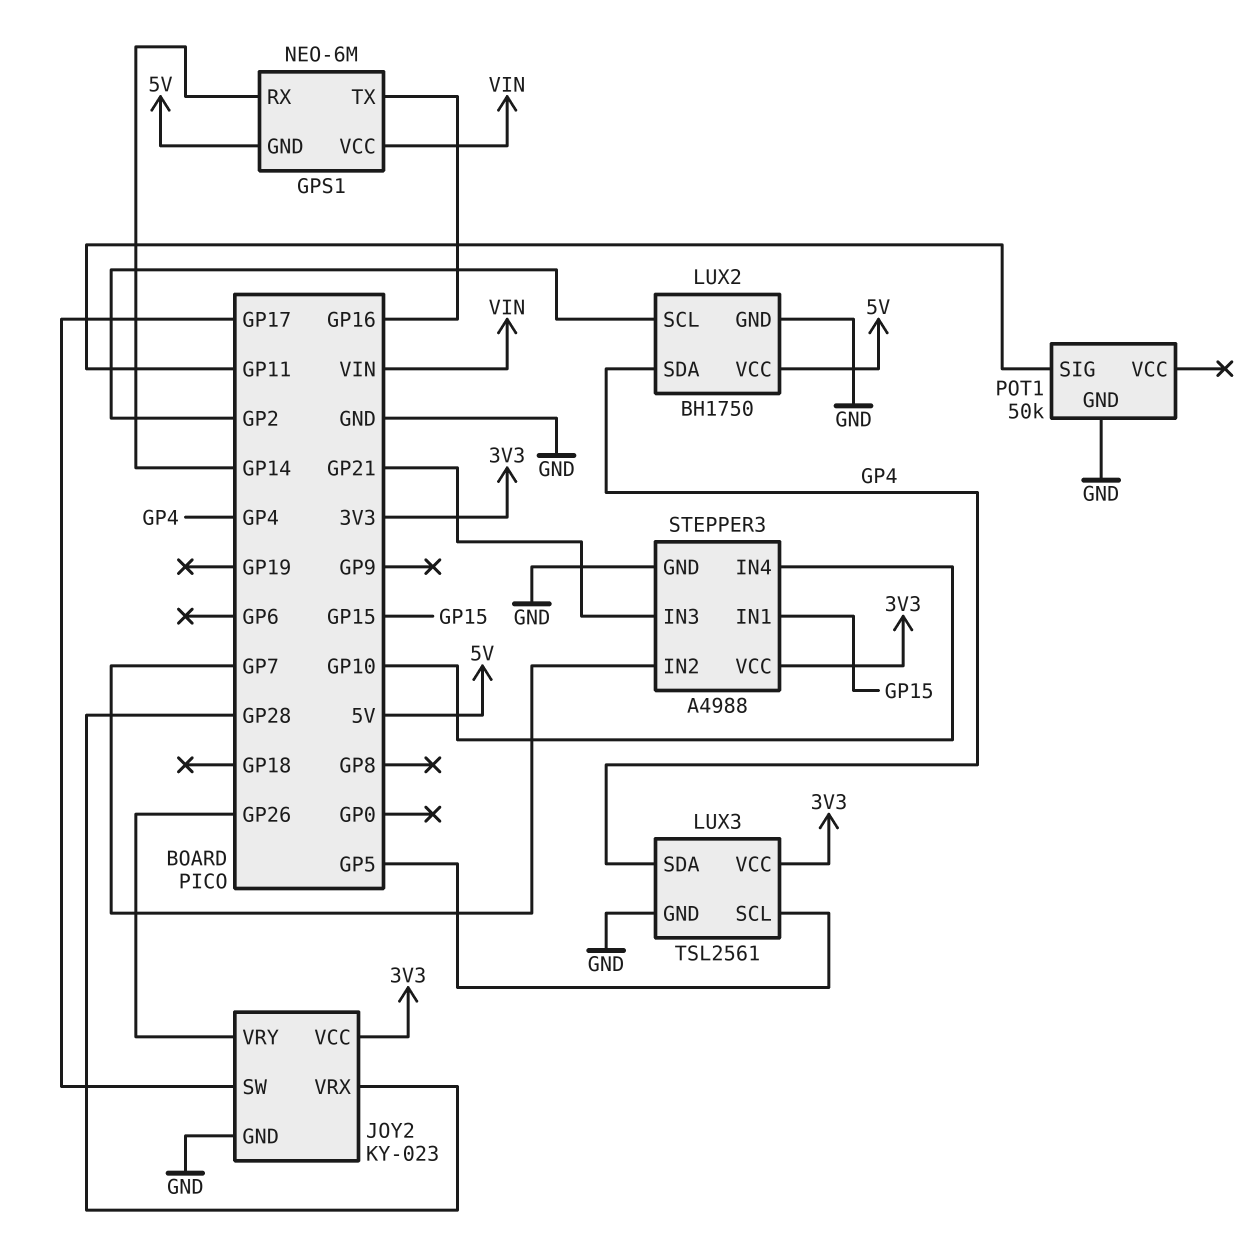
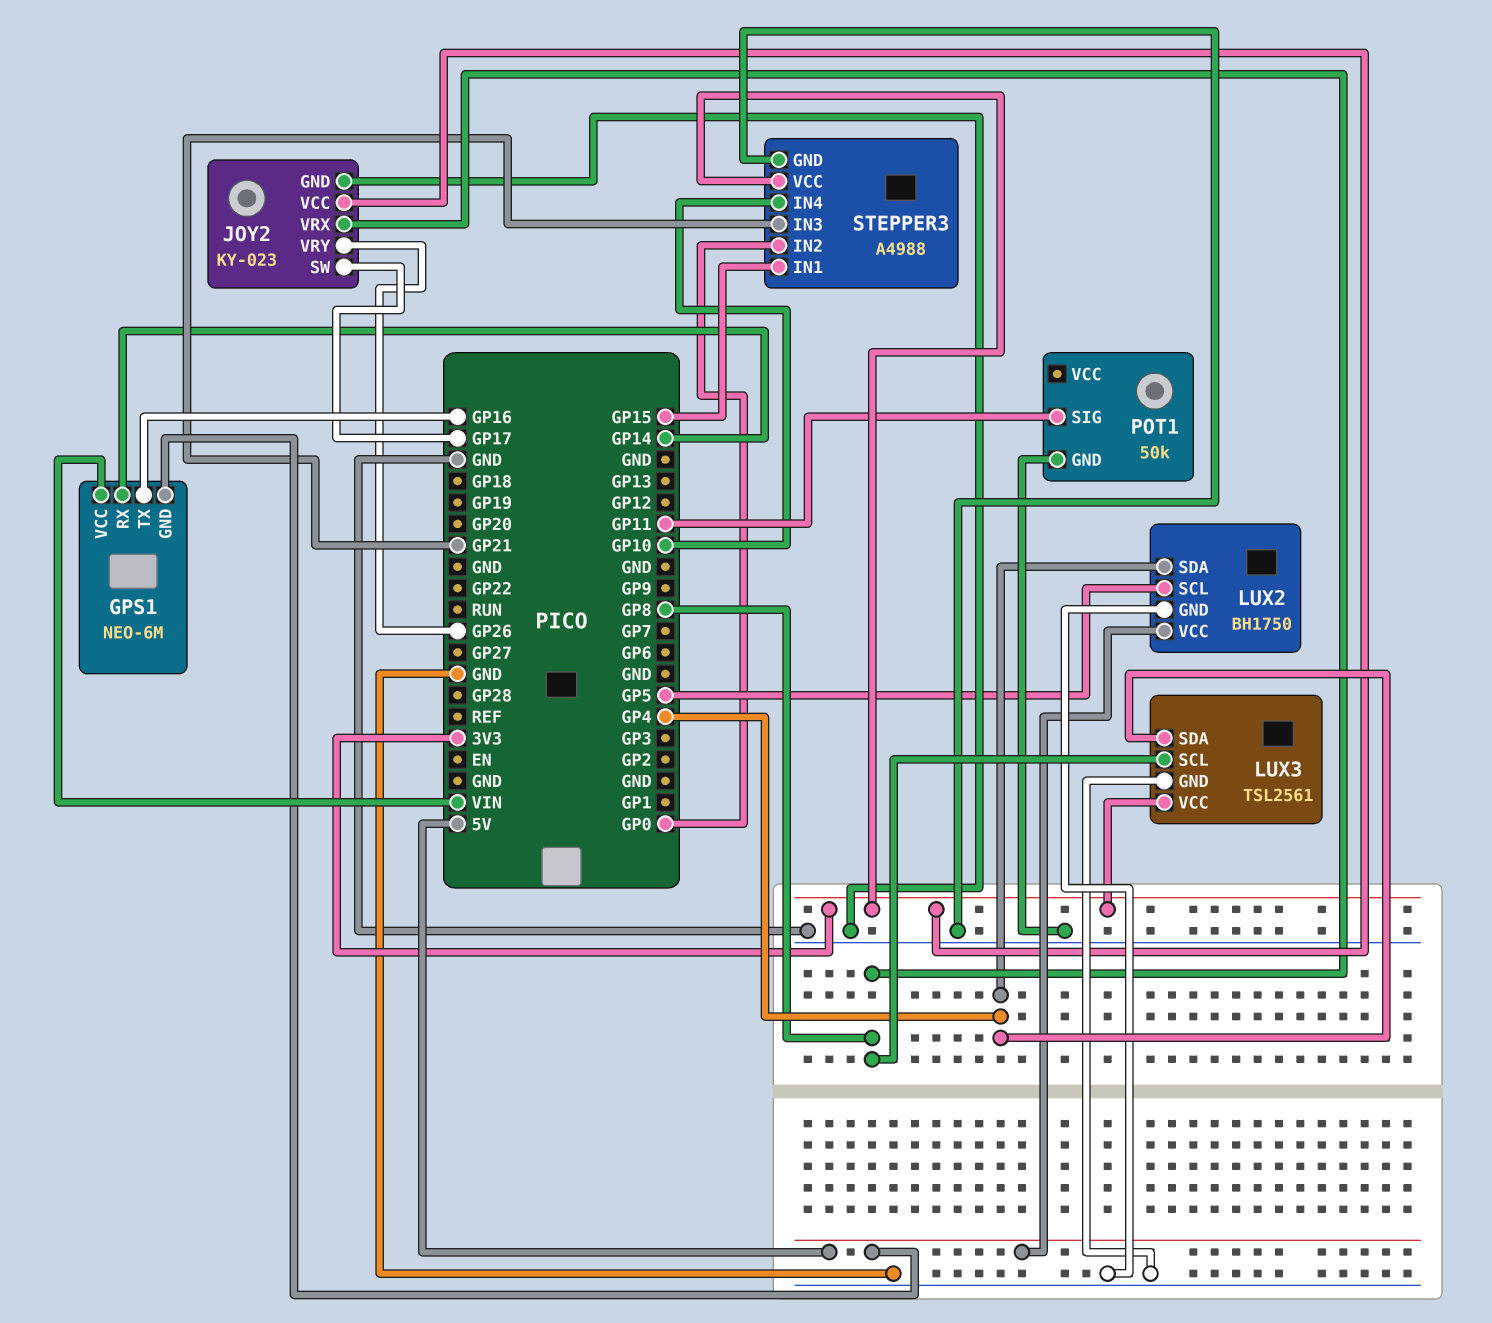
JOY2 pin VRX: GP28 -> GP8
LUX2 pin SCL: GP2 -> GP5
LUX3 pin SCL: GP5 -> GP8
STEPPER3 pin IN2: GP7 -> GP0

